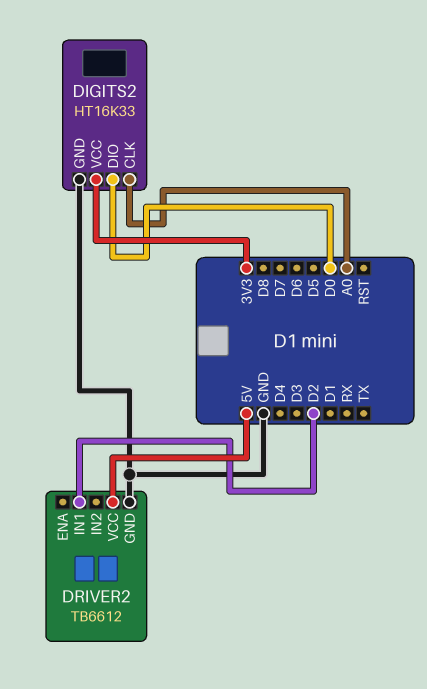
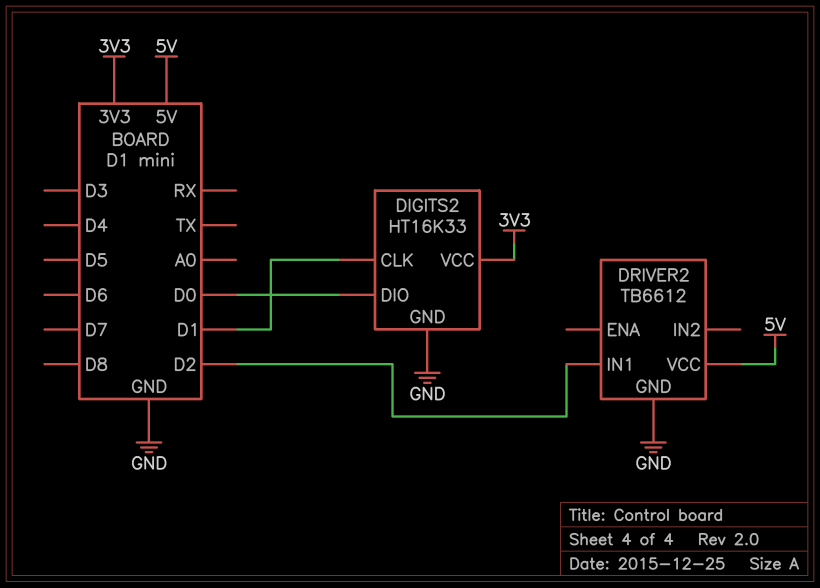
DIGITS2 pin CLK: A0 -> D1

